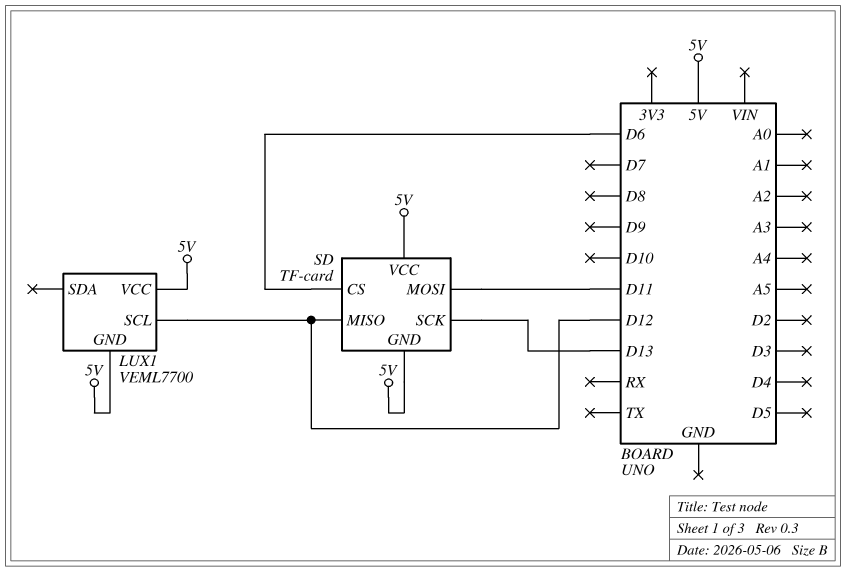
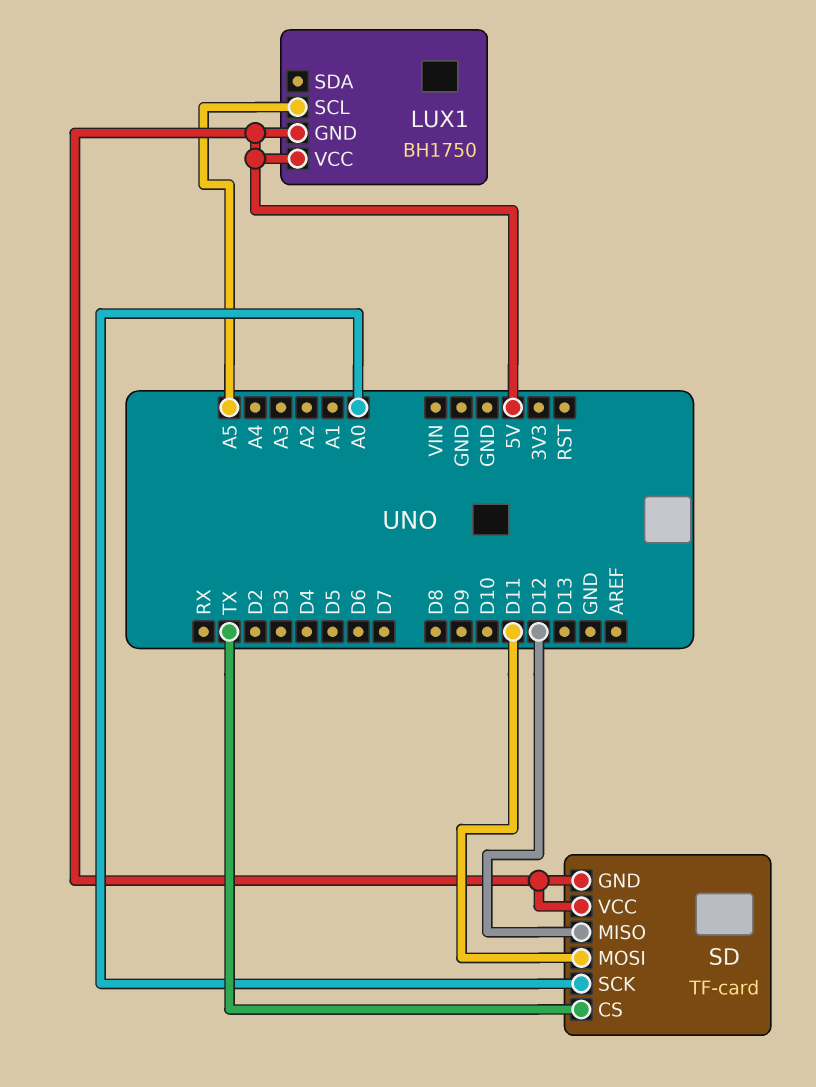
LUX1: VEML7700 -> BH1750
LUX1 pin SCL: D12 -> A5
SD pin CS: D6 -> TX
SD pin SCK: D13 -> A0

